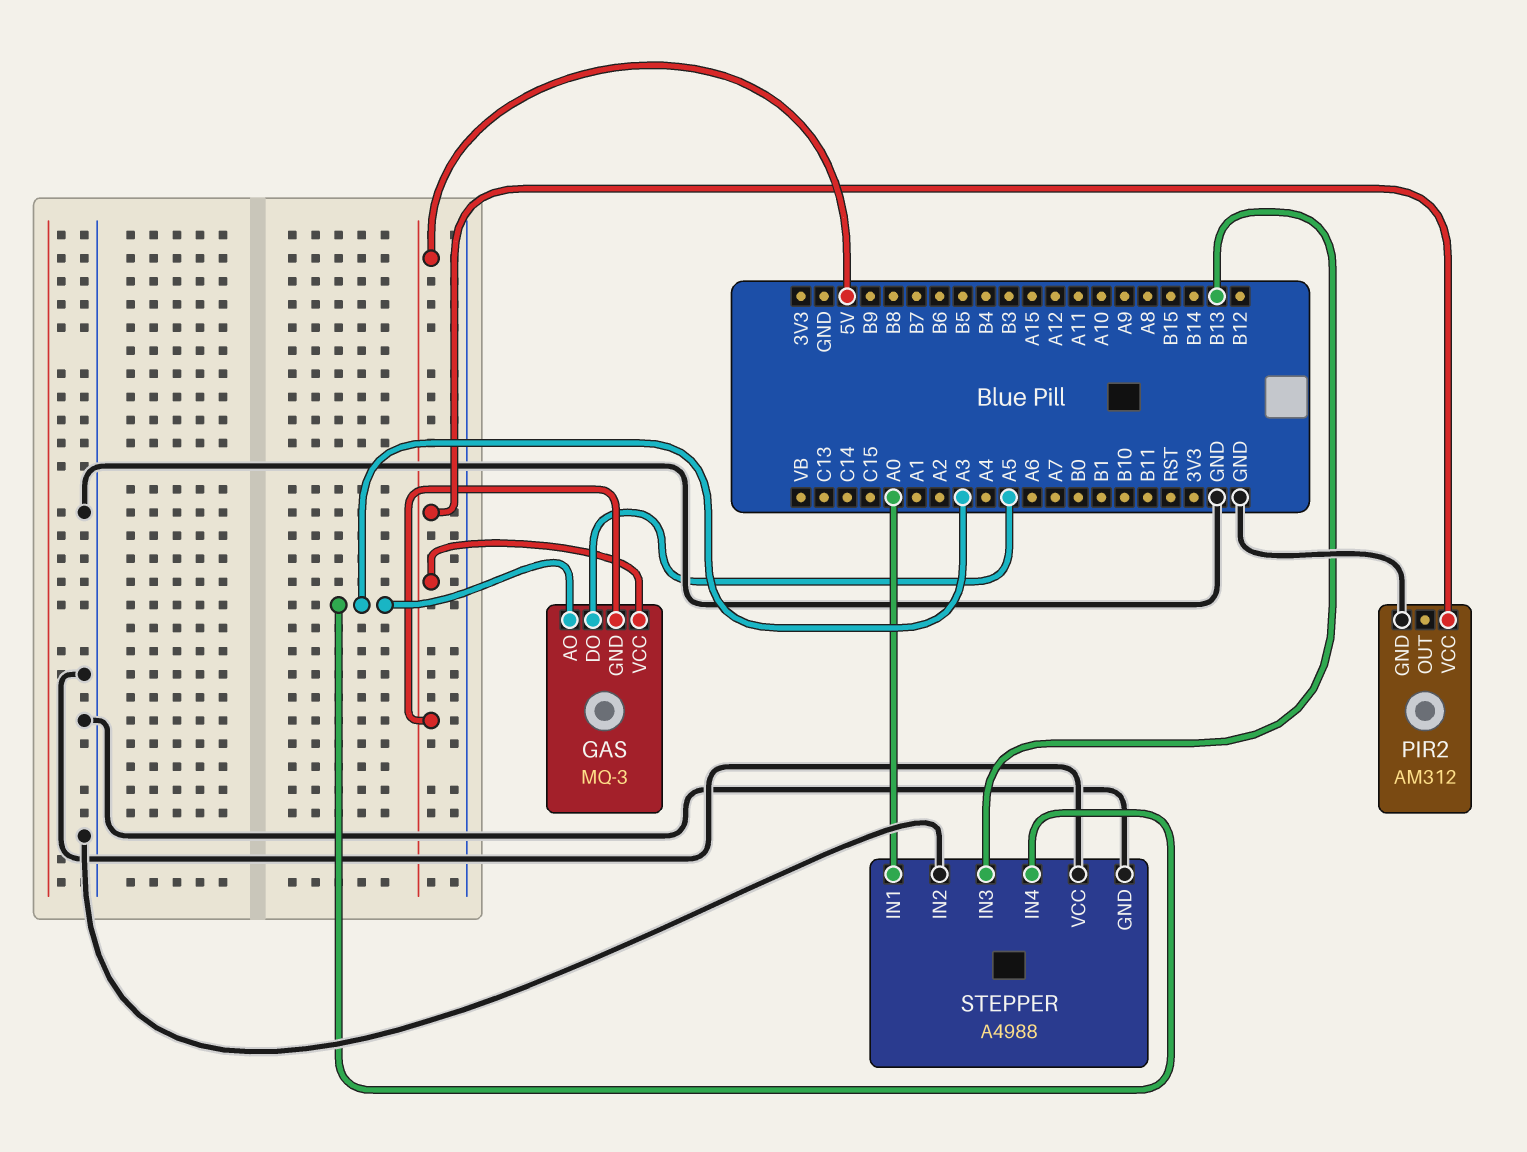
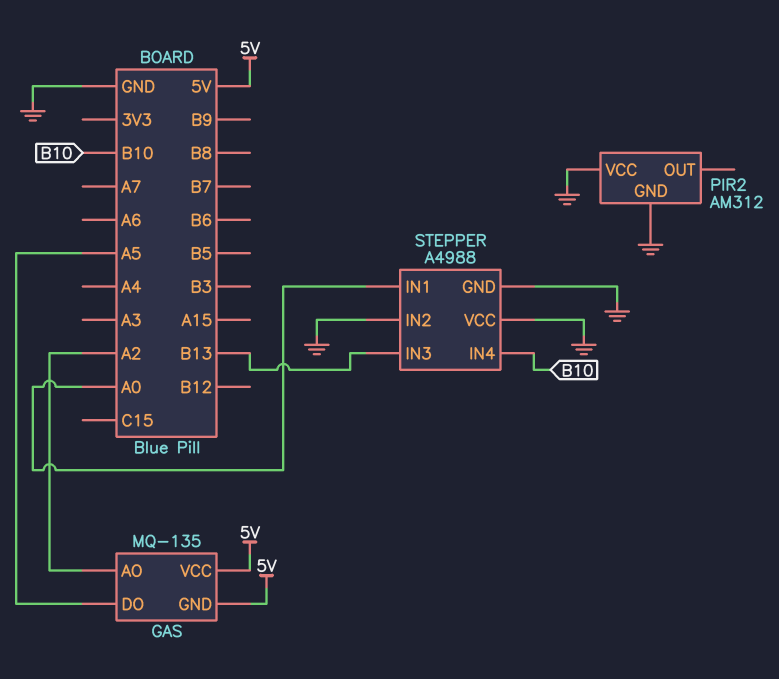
GAS: MQ-3 -> MQ-135
GAS pin AO: A3 -> A2
PIR2 pin VCC: 5V -> GND
STEPPER pin IN4: A3 -> B10

